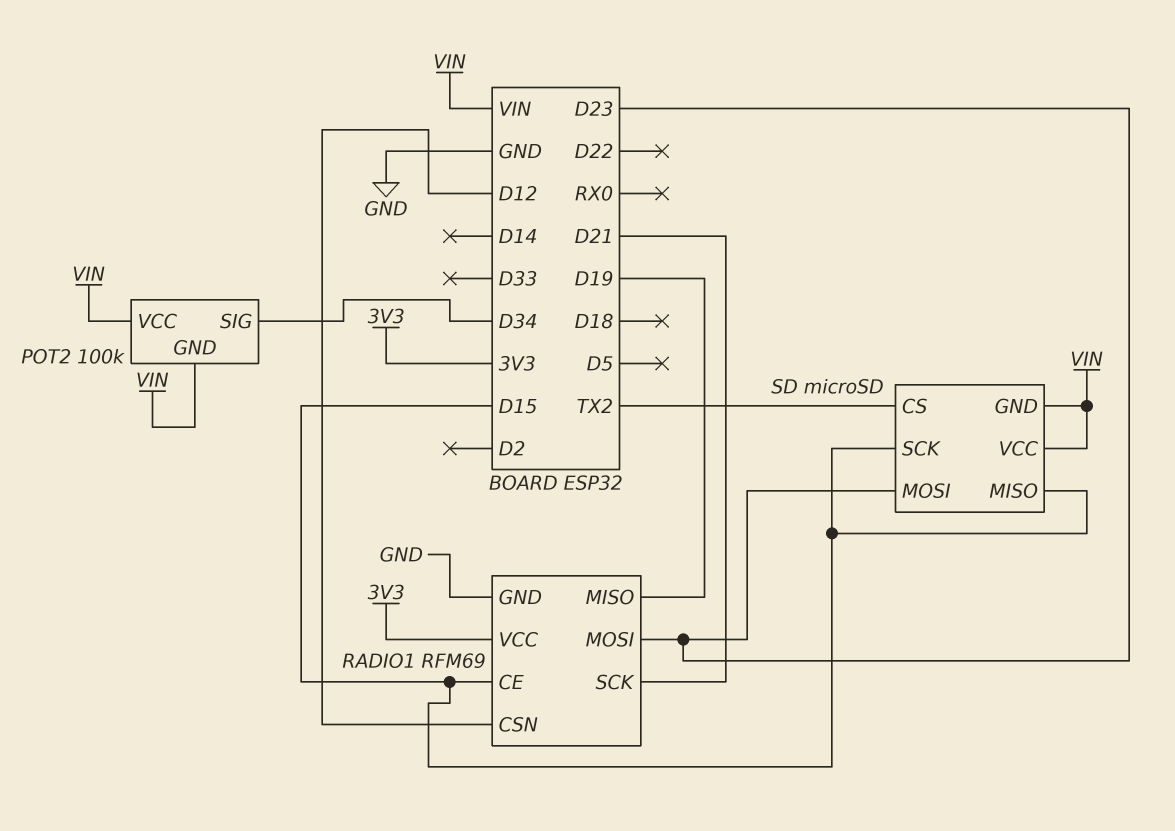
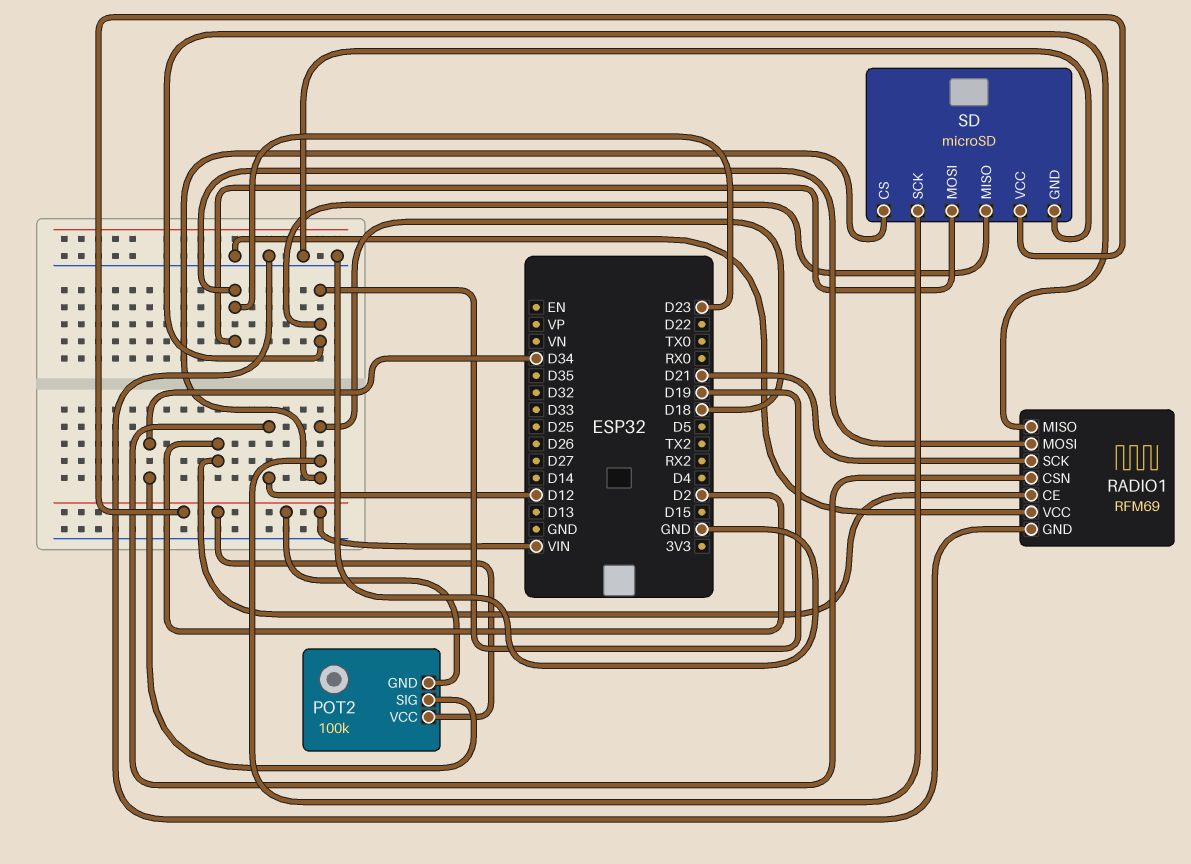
RADIO1 pin CE: D15 -> D2
RADIO1 pin VCC: 3V3 -> GND
SD pin CS: TX2 -> D18
SD pin GND: VIN -> GND
SD pin MISO: D15 -> D19
SD pin SCK: D15 -> D18

